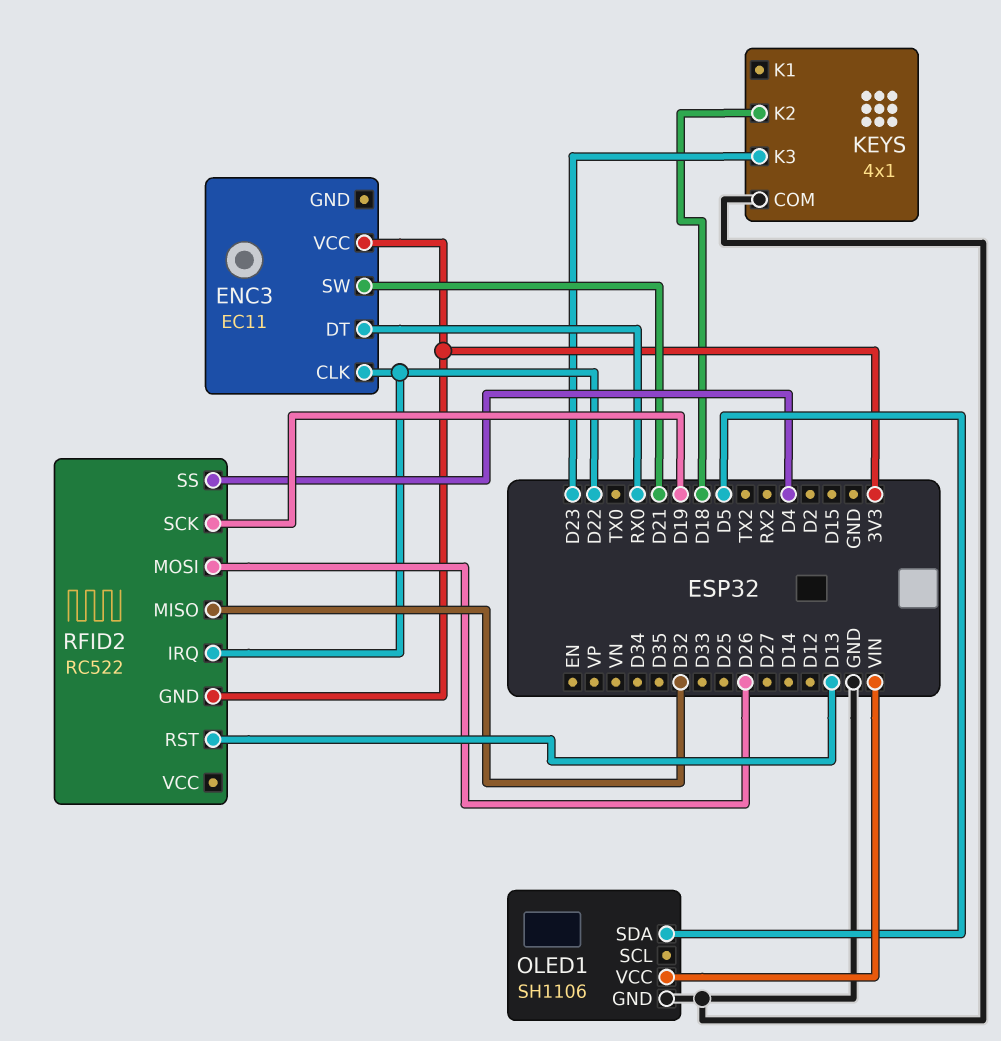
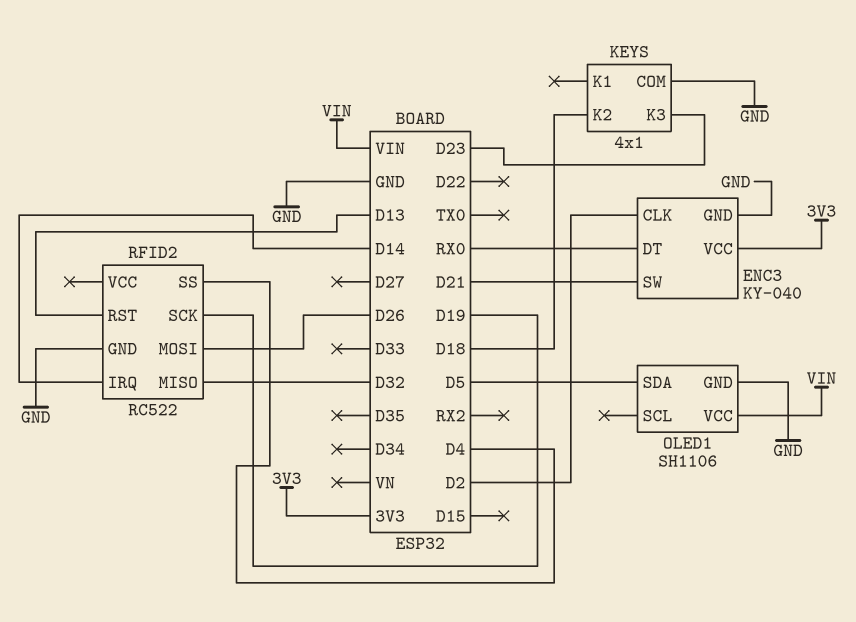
ENC3: EC11 -> KY-040
ENC3 pin CLK: D22 -> D2
ENC3 pin GND: none -> GND
RFID2 pin GND: 3V3 -> GND
RFID2 pin IRQ: D22 -> D14

